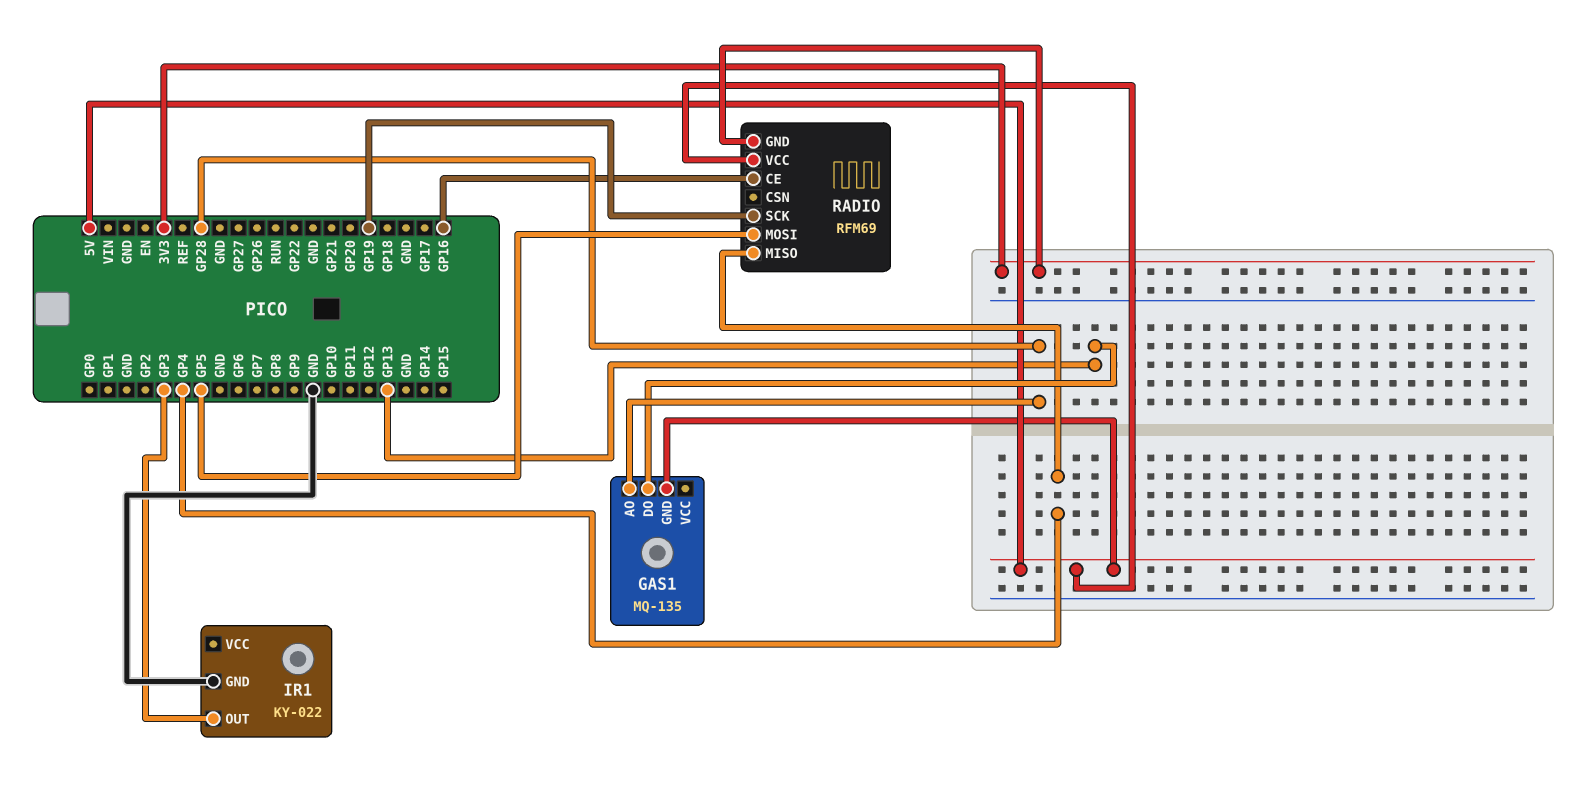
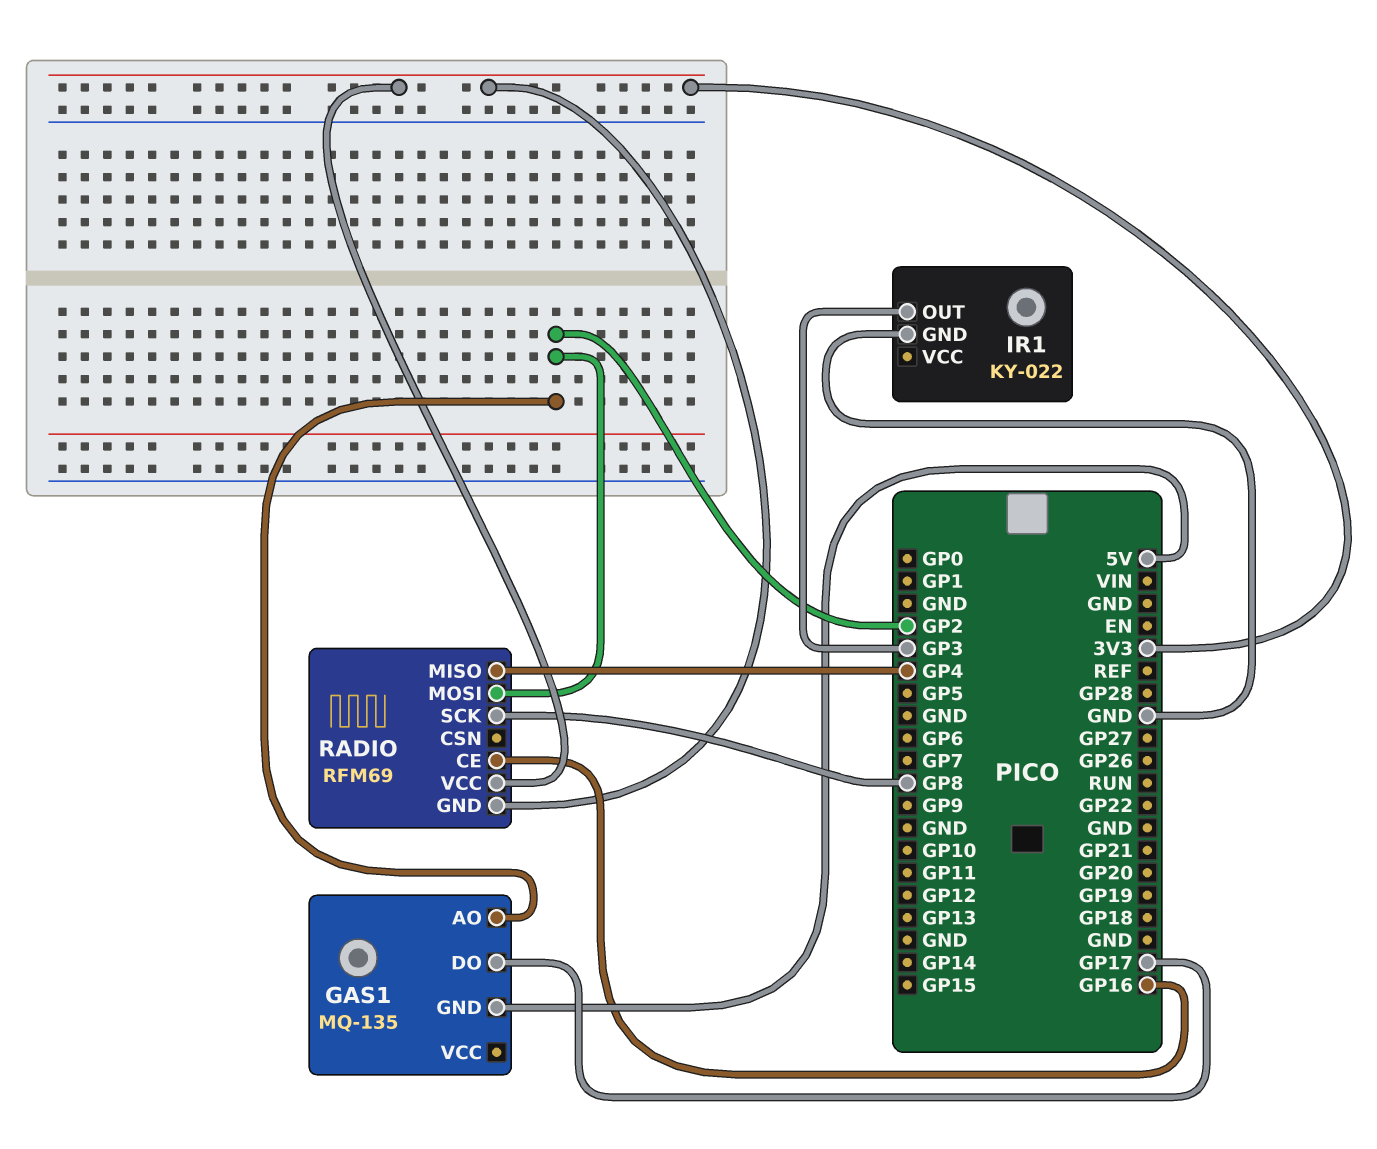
GAS1 pin AO: GP28 -> GP2
GAS1 pin DO: GP13 -> GP17
RADIO pin MOSI: GP5 -> GP2
RADIO pin SCK: GP19 -> GP8
RADIO pin VCC: 5V -> 3V3

